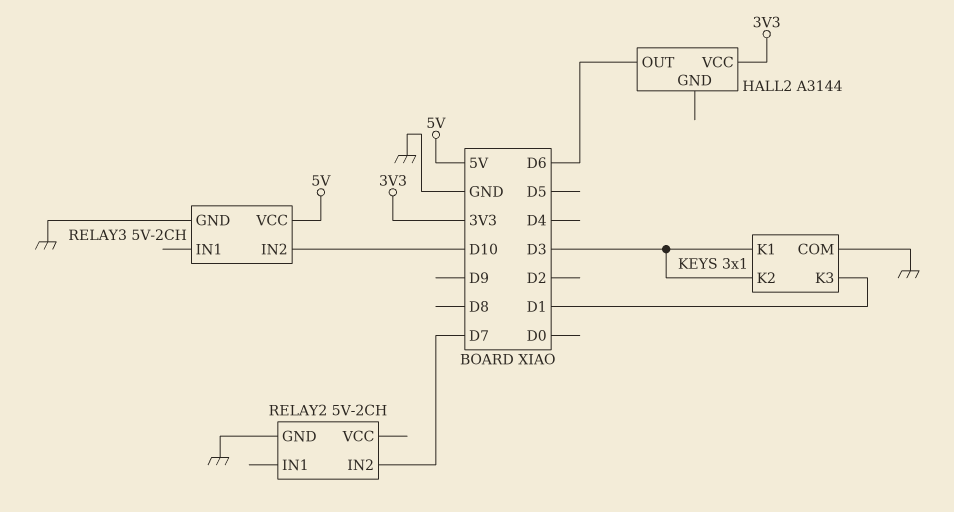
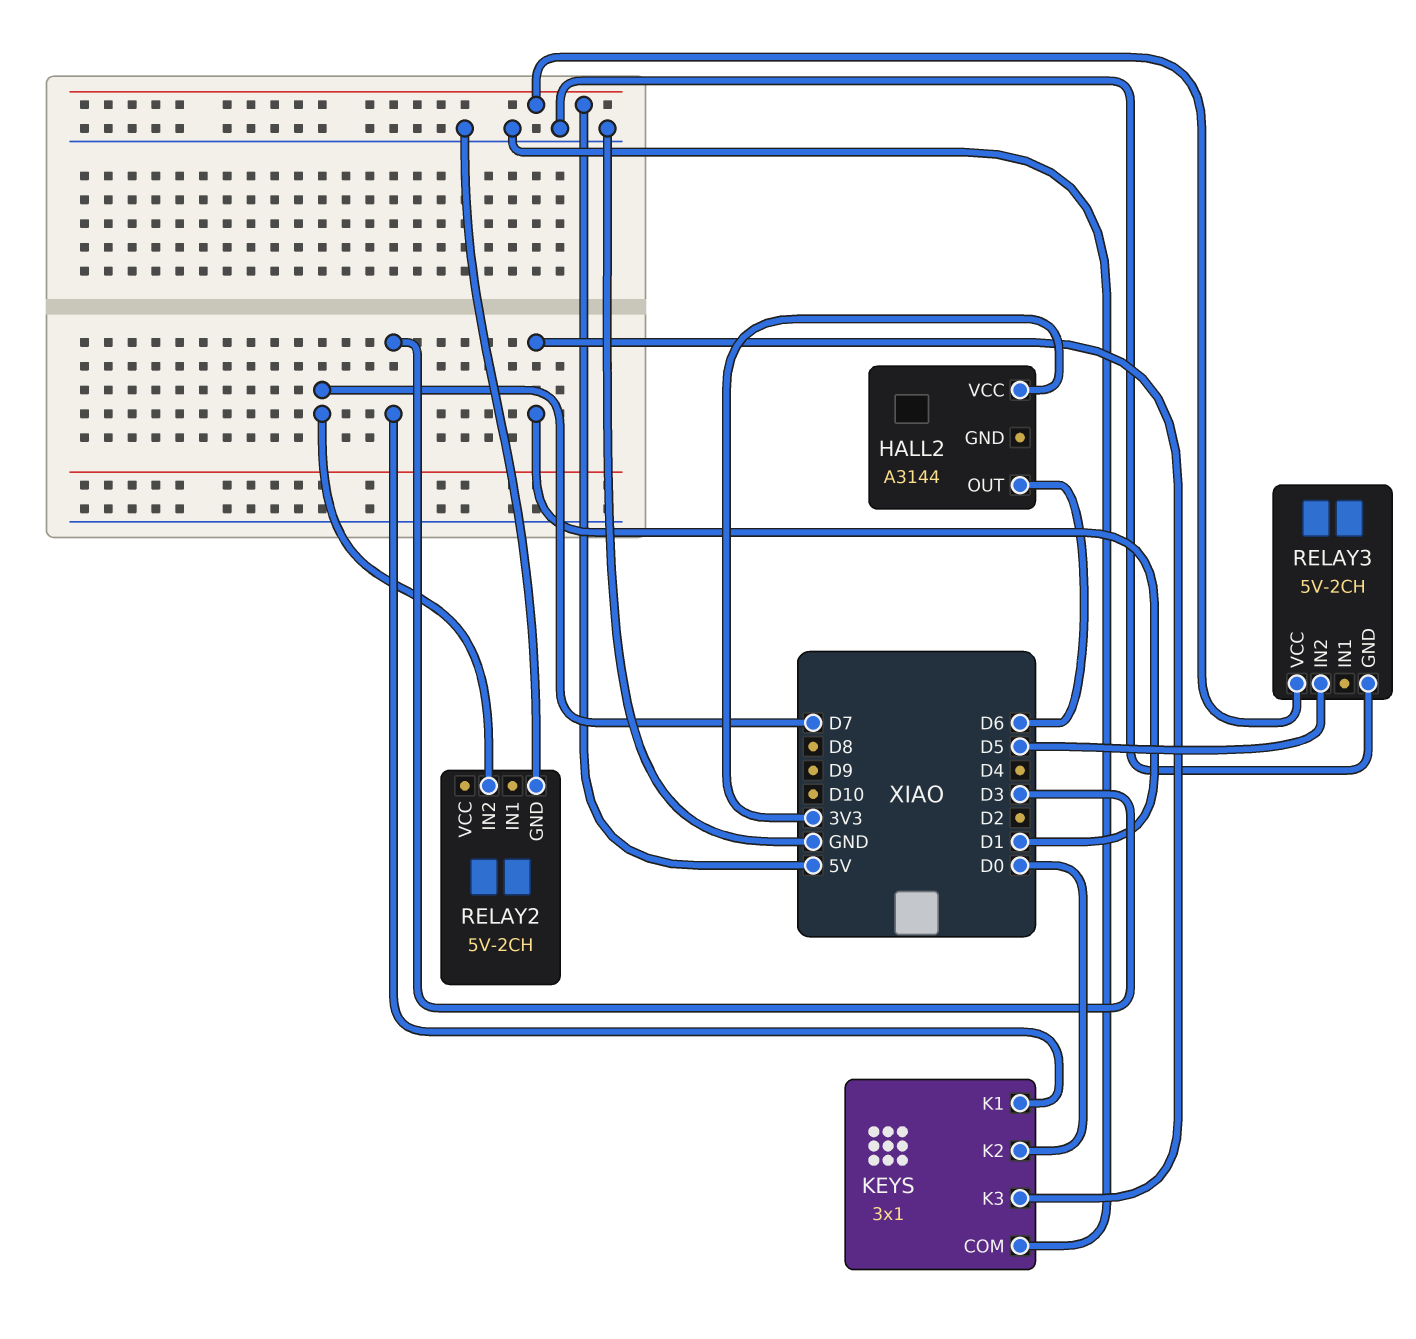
KEYS pin K2: D3 -> D0
RELAY3 pin IN2: D10 -> D5

